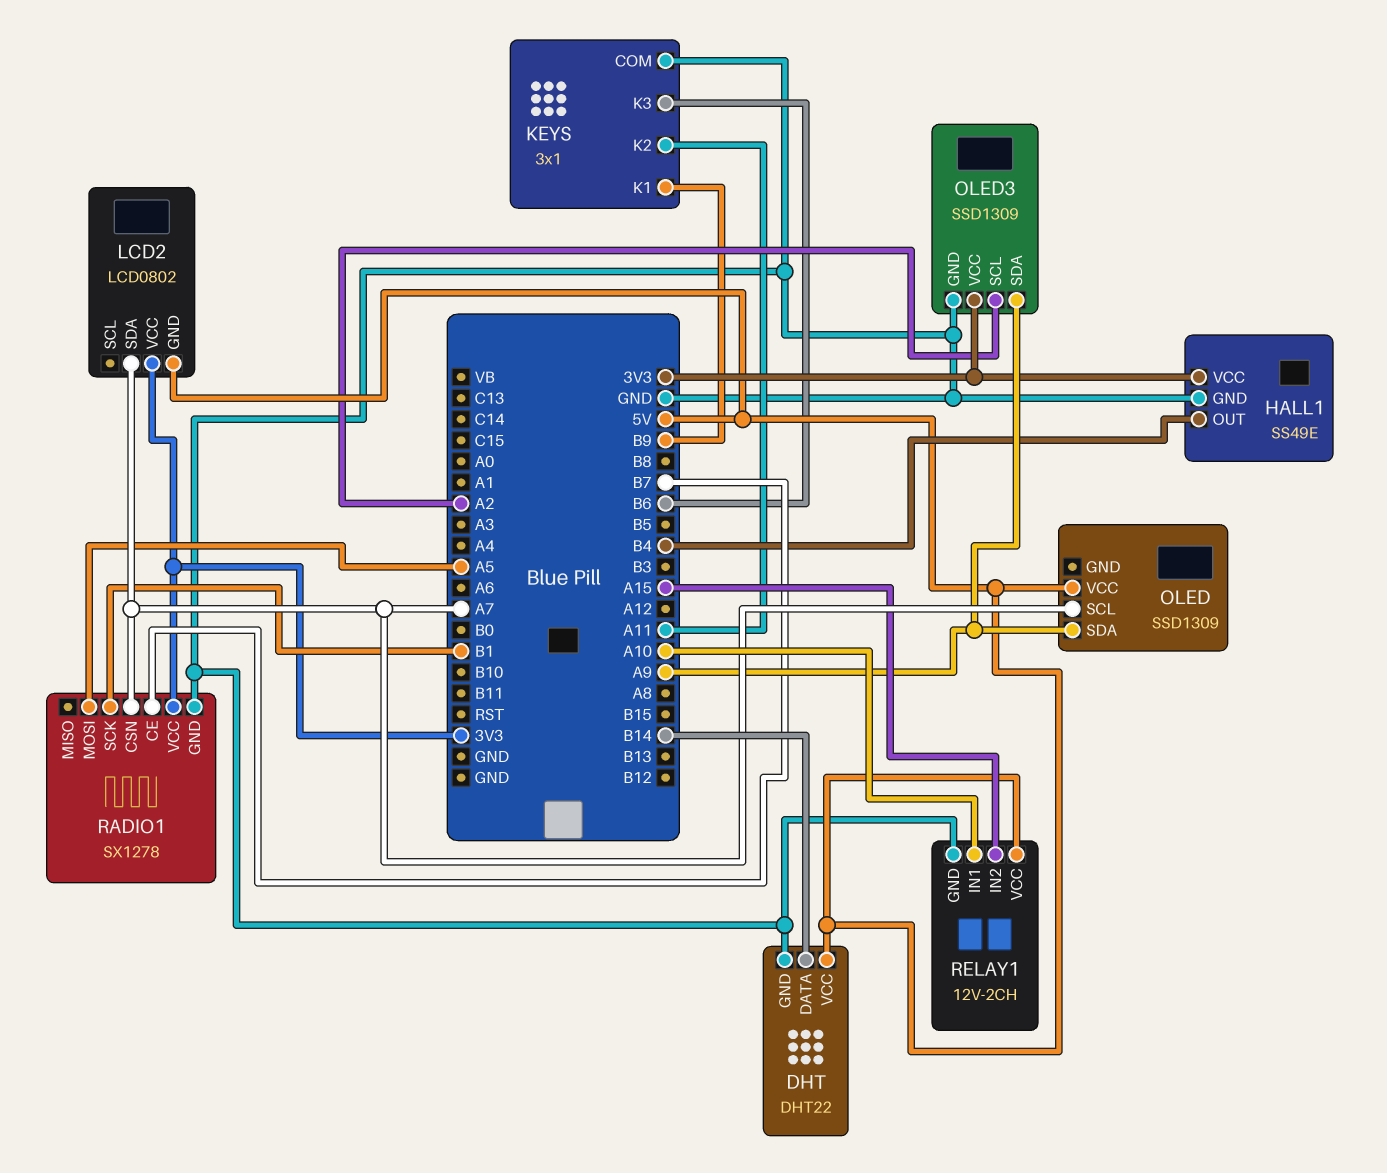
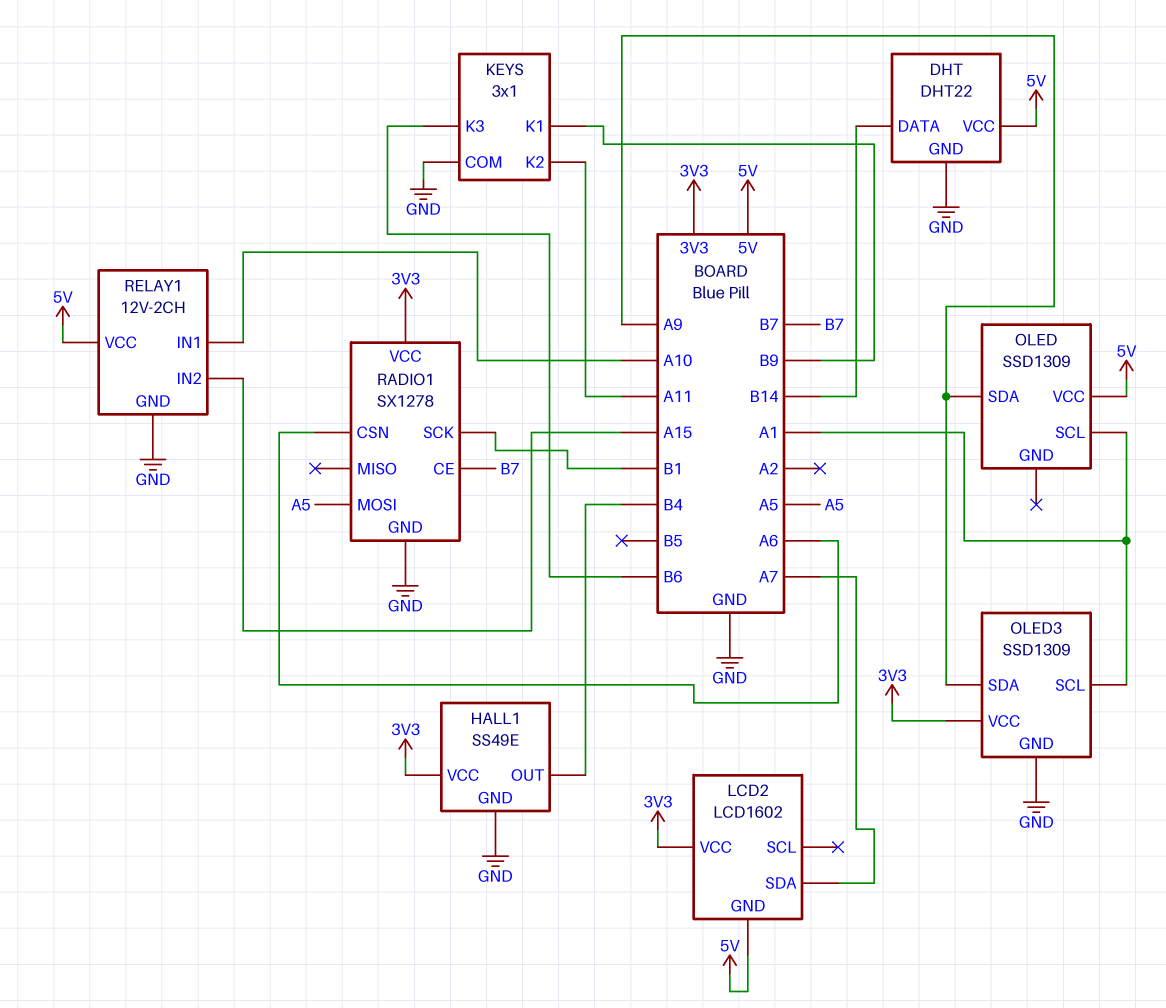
LCD2: LCD0802 -> LCD1602
OLED pin SCL: A7 -> A1
OLED3 pin SCL: A2 -> A1
RADIO1 pin CSN: A7 -> A6

